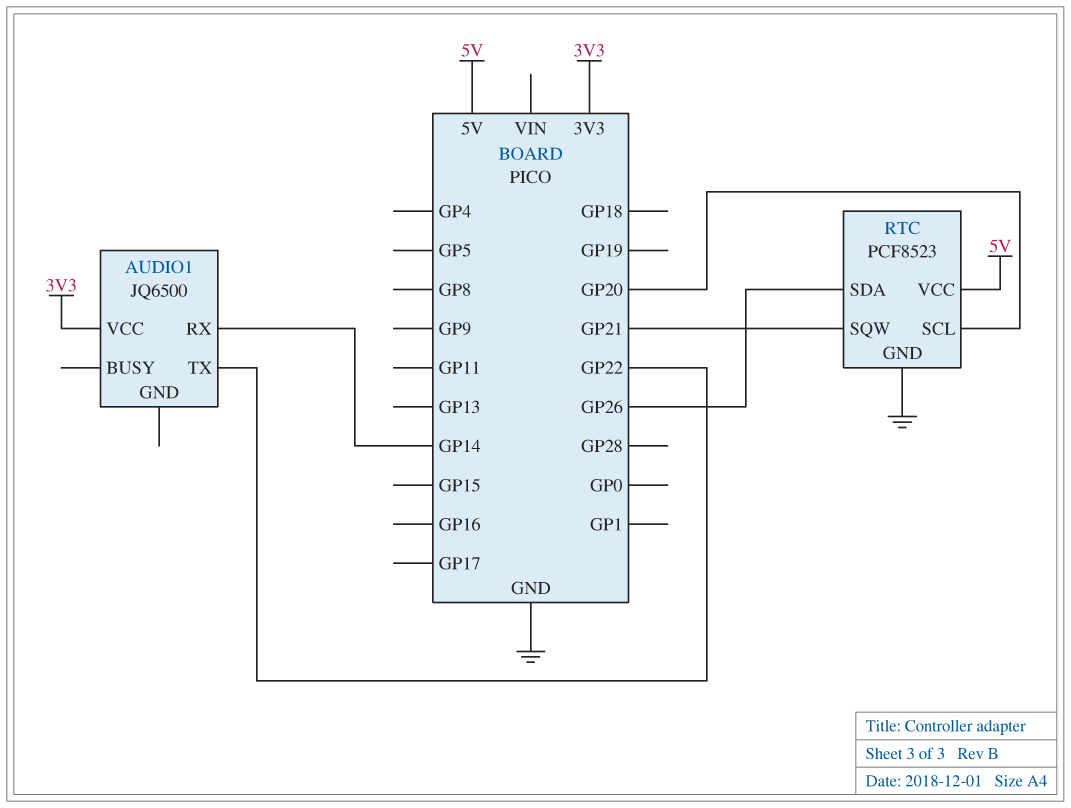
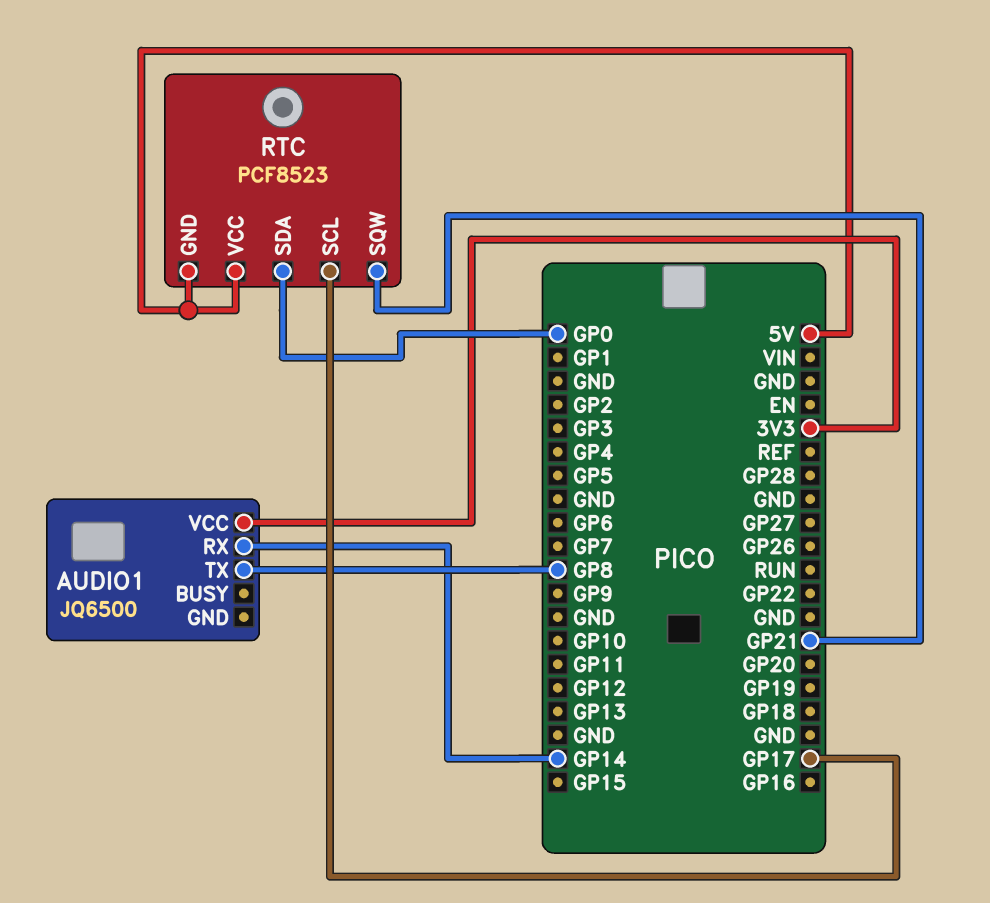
AUDIO1 pin TX: GP22 -> GP8
RTC pin GND: GND -> 5V
RTC pin SCL: GP20 -> GP17
RTC pin SDA: GP26 -> GP0

